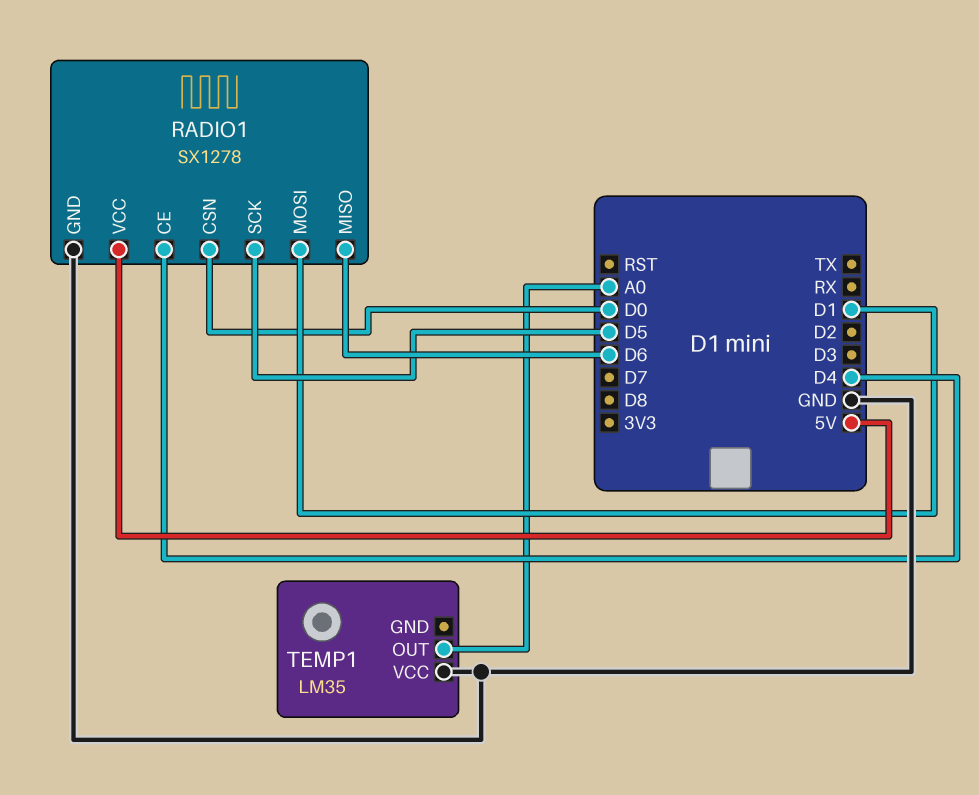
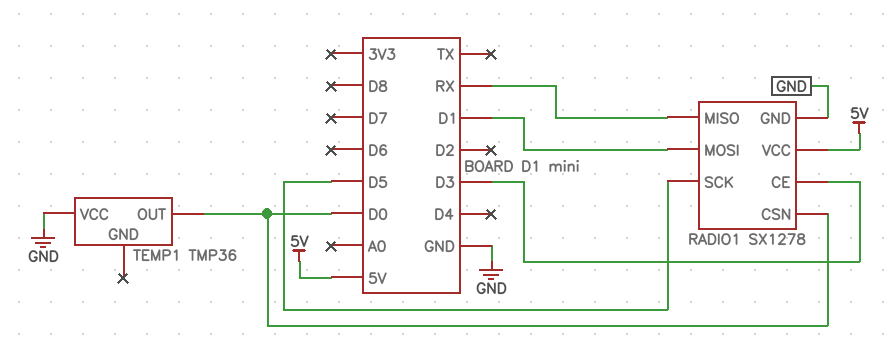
RADIO1 pin CE: D4 -> D3
RADIO1 pin MISO: D6 -> RX
TEMP1: LM35 -> TMP36
TEMP1 pin OUT: A0 -> D0

